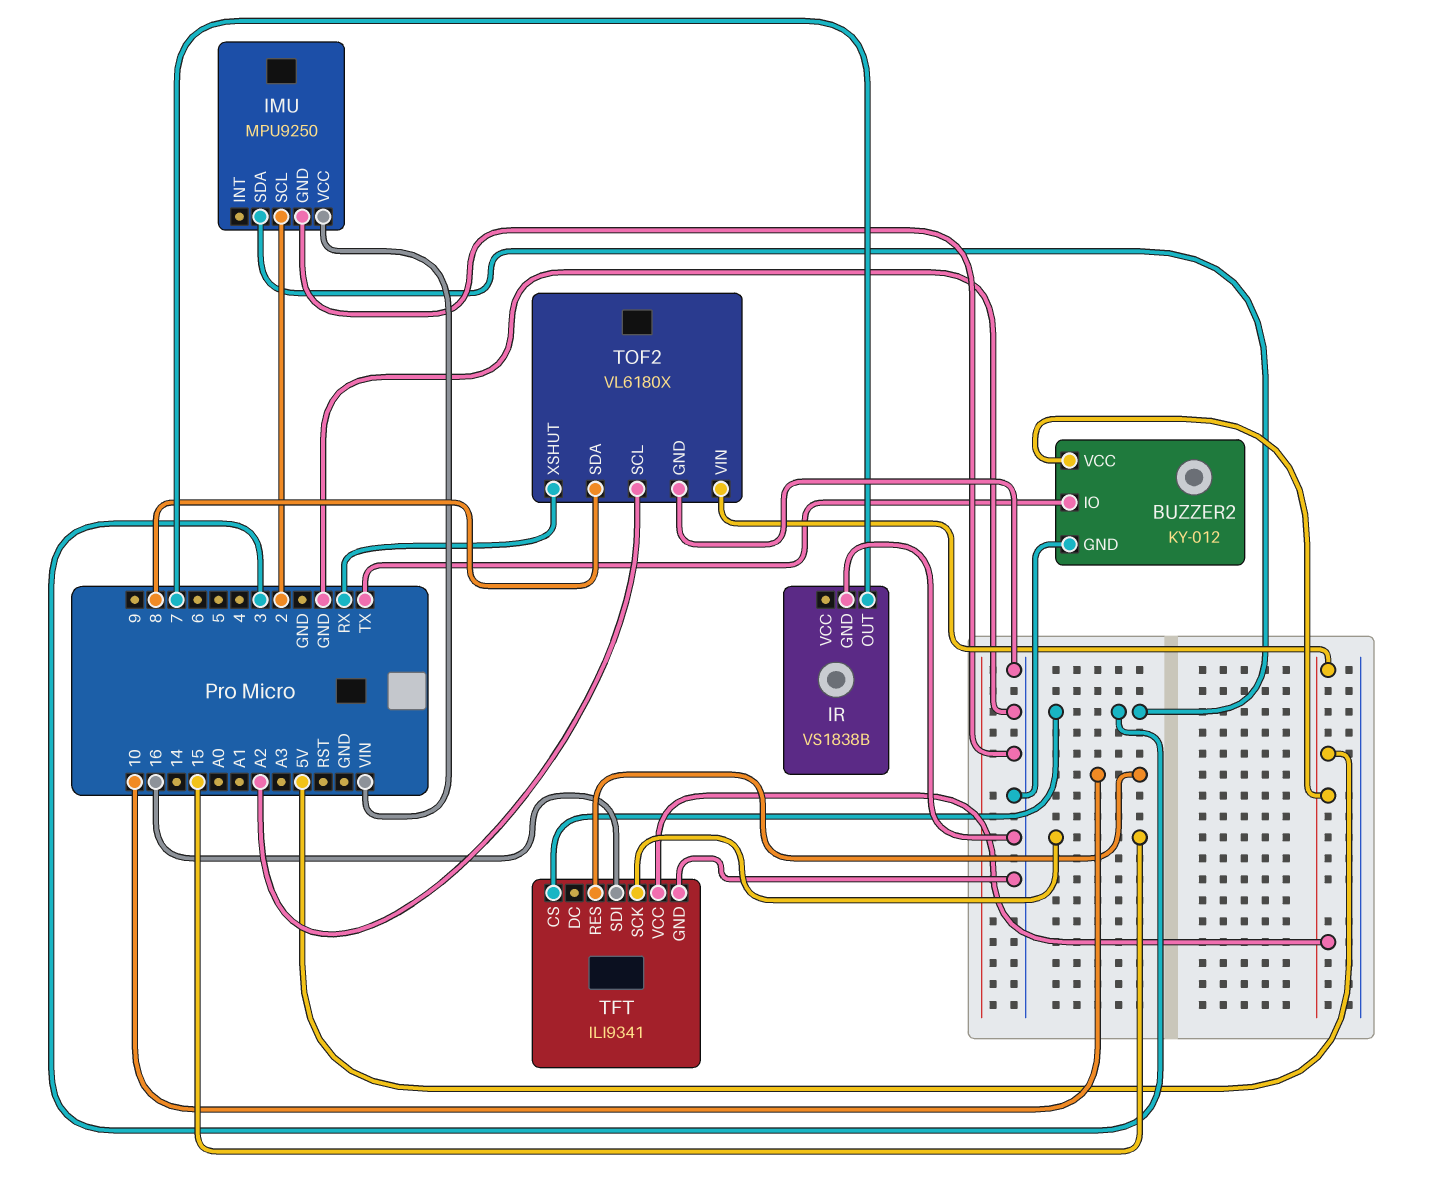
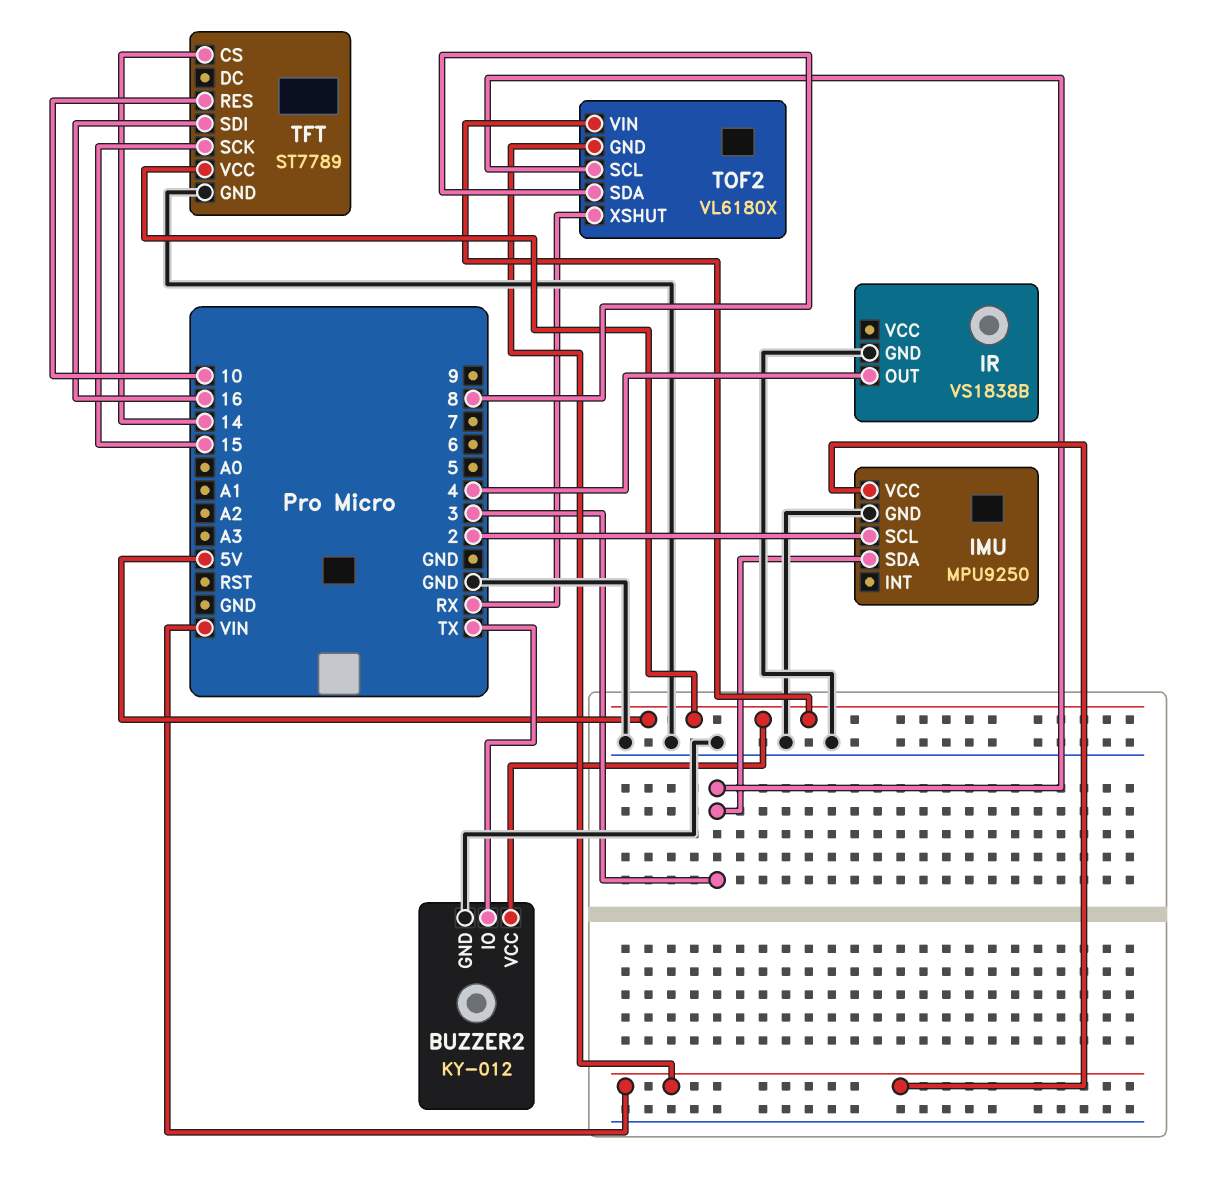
IR pin OUT: 7 -> 4
TFT: ILI9341 -> ST7789
TFT pin CS: 3 -> 14
TOF2 pin GND: GND -> VIN
TOF2 pin SCL: A2 -> 3

